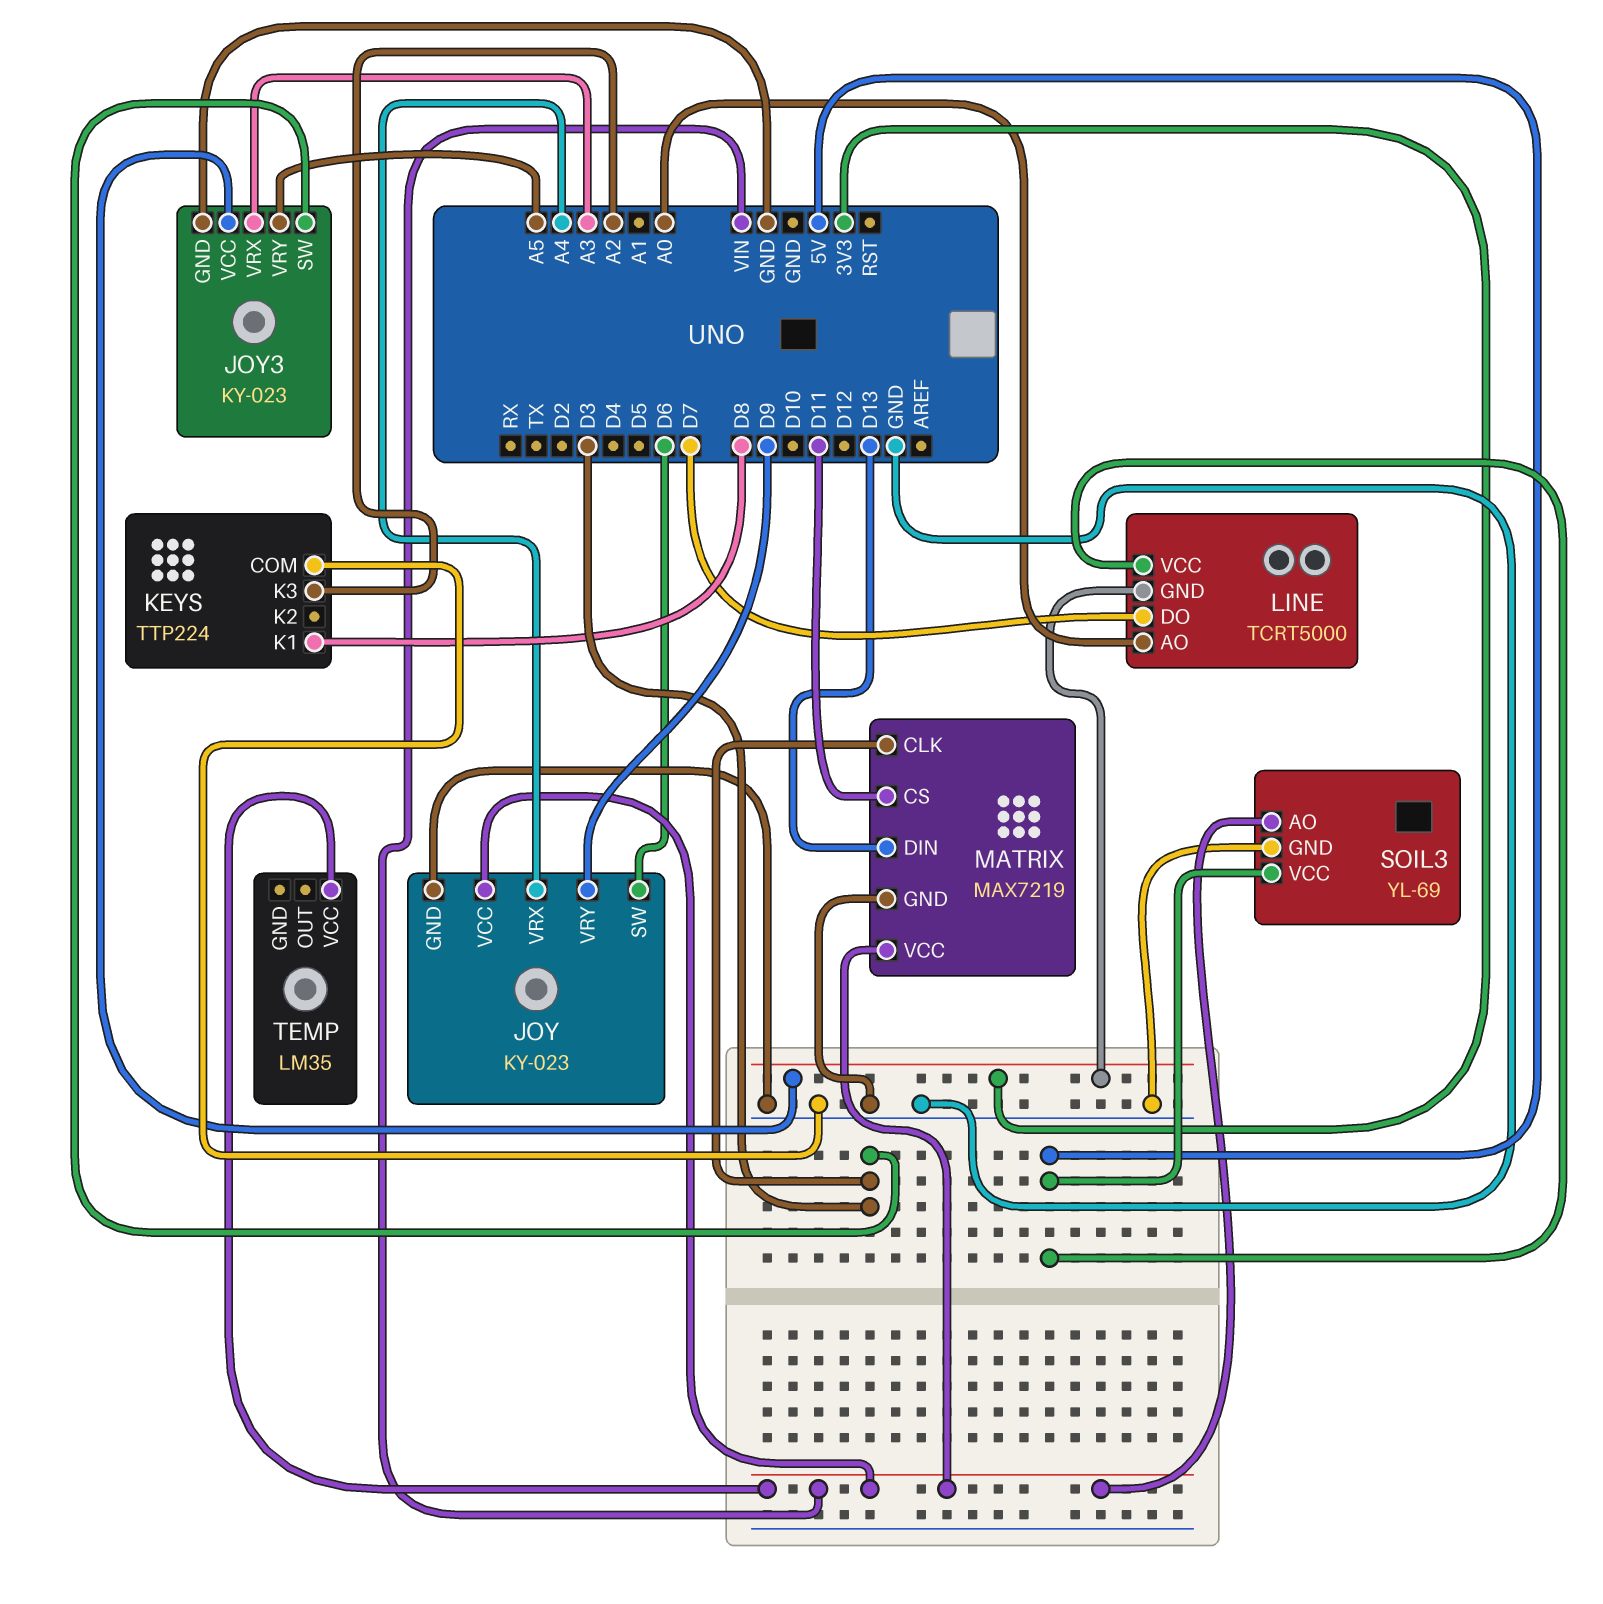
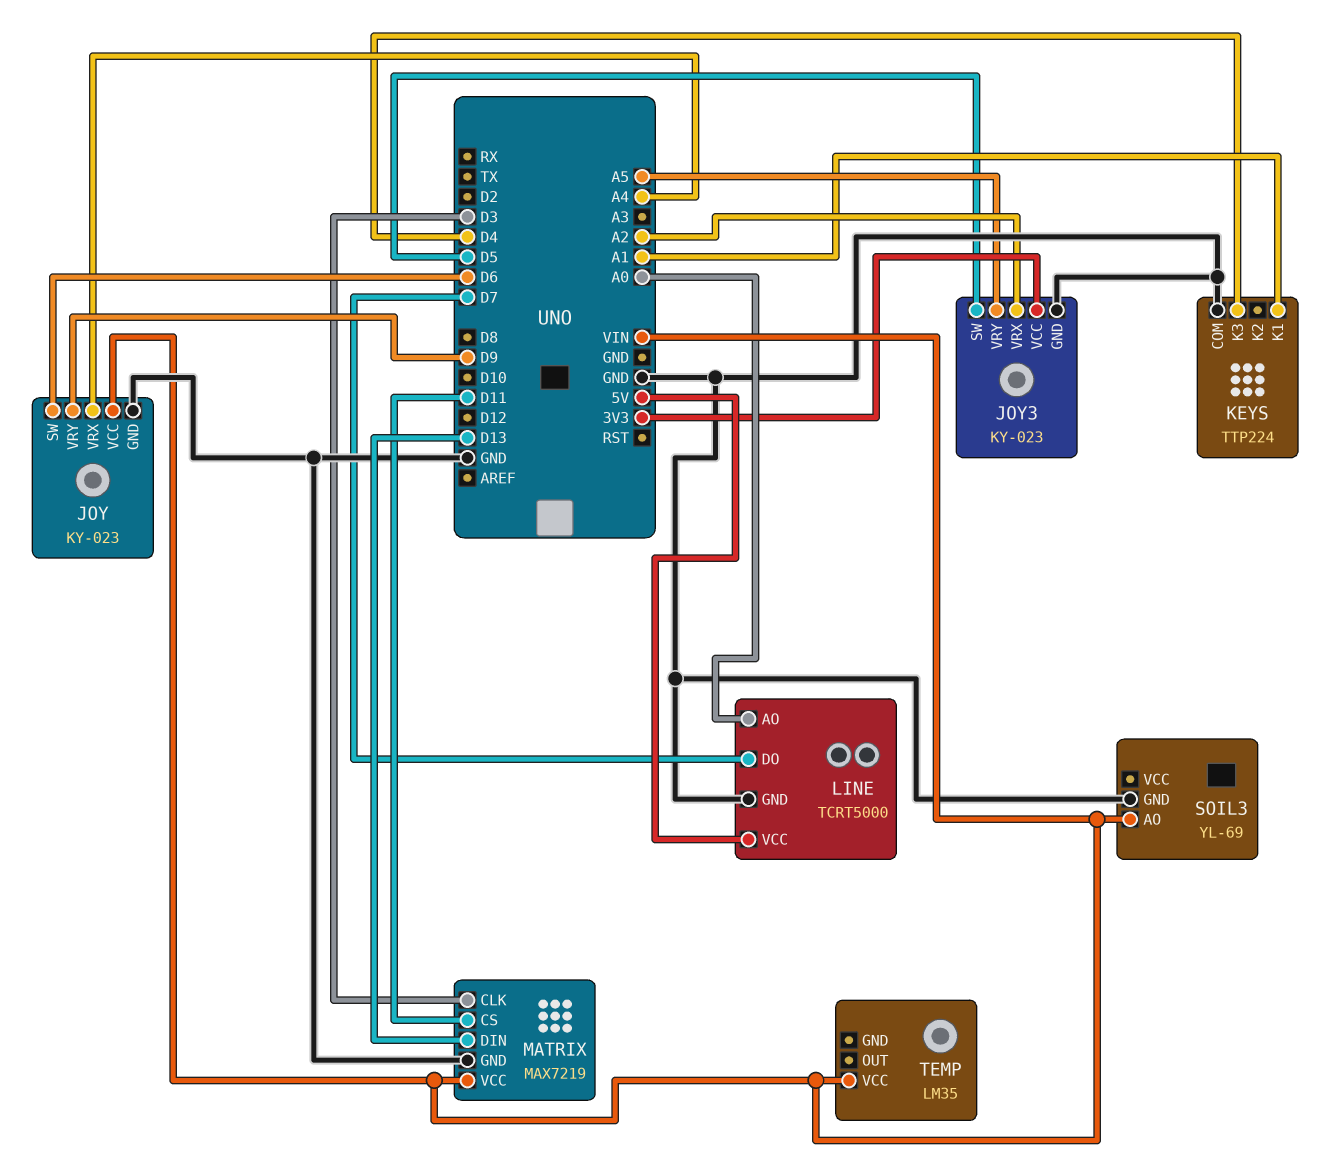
JOY3 pin SW: D3 -> D5
JOY3 pin VRX: A3 -> A2
KEYS pin K1: D8 -> A1
KEYS pin K3: A2 -> D4
LINE pin GND: 3V3 -> GND
SOIL3 pin VCC: 5V -> none

